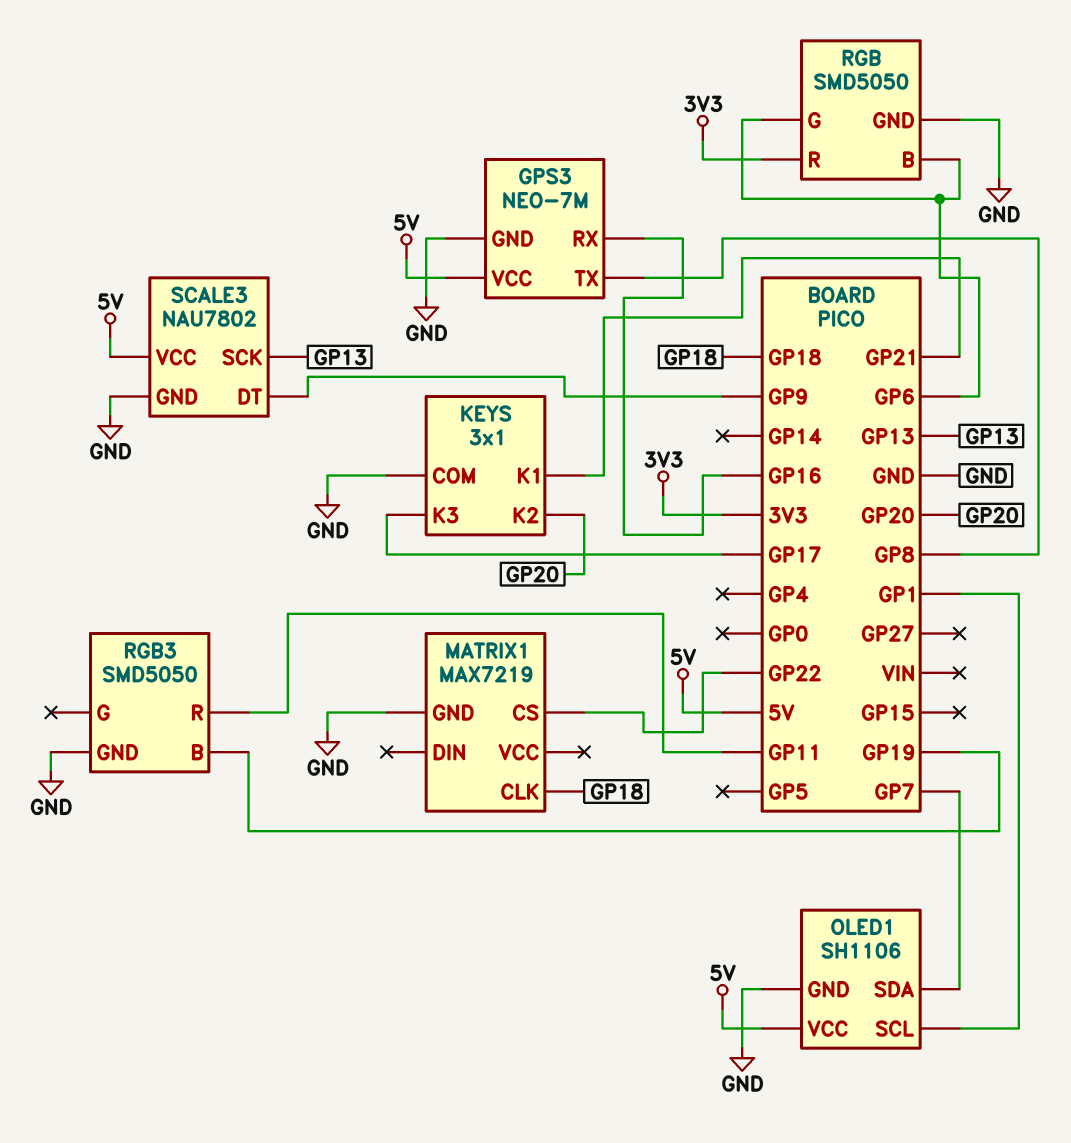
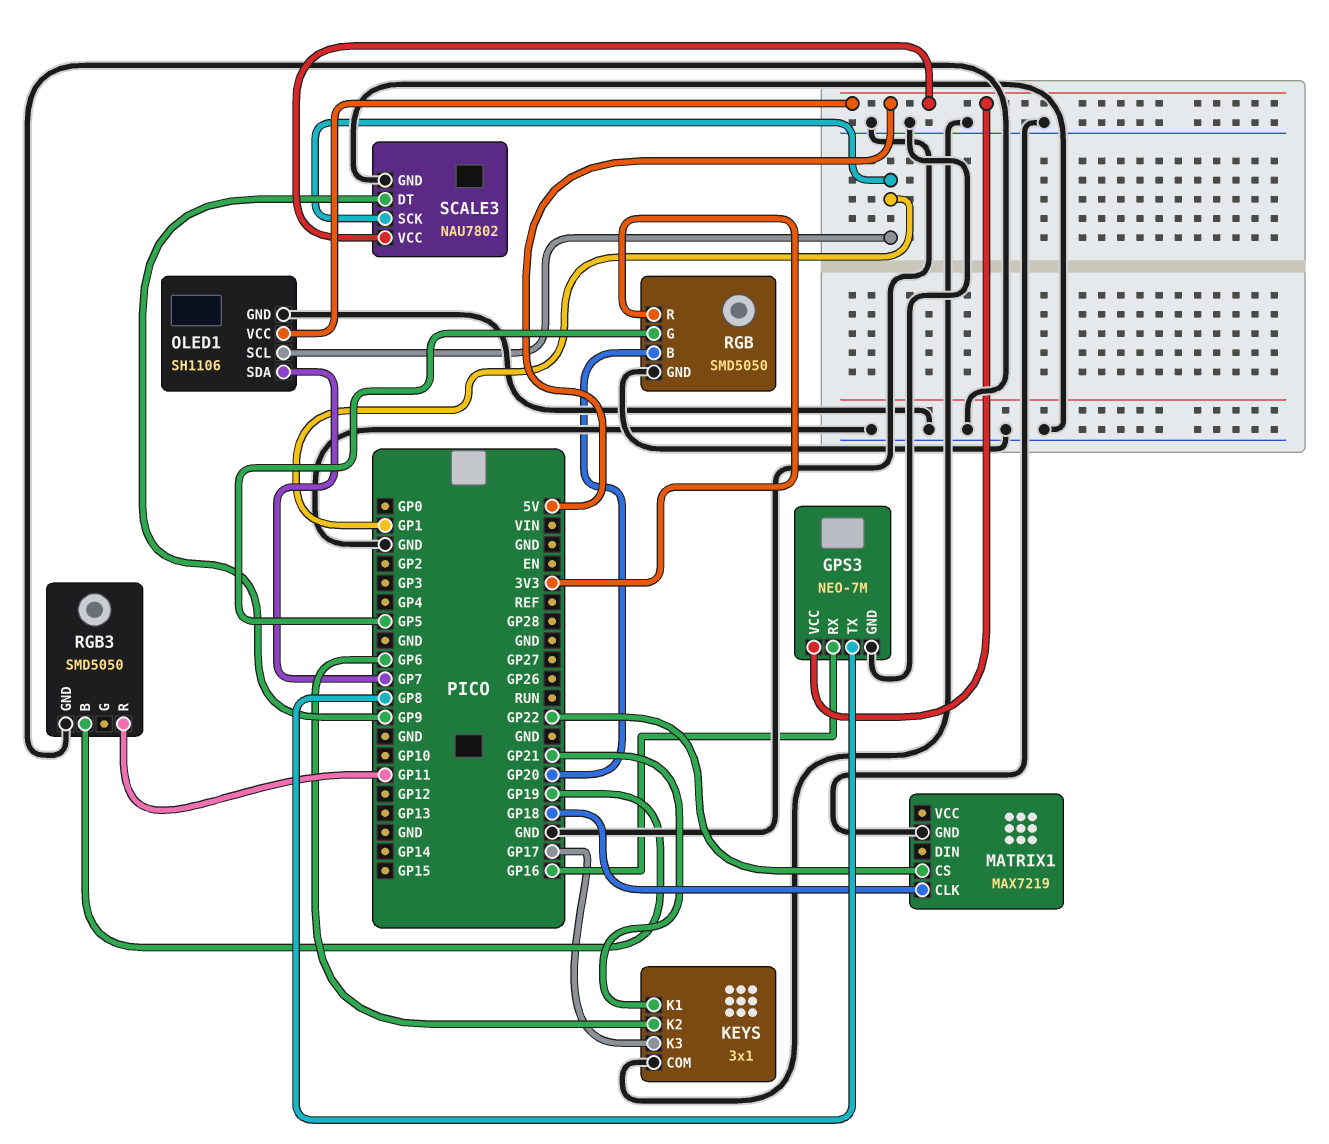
KEYS pin K2: GP20 -> GP6
RGB pin B: GP6 -> GP20
RGB pin G: GP6 -> GP5
SCALE3 pin SCK: GP13 -> GP1

